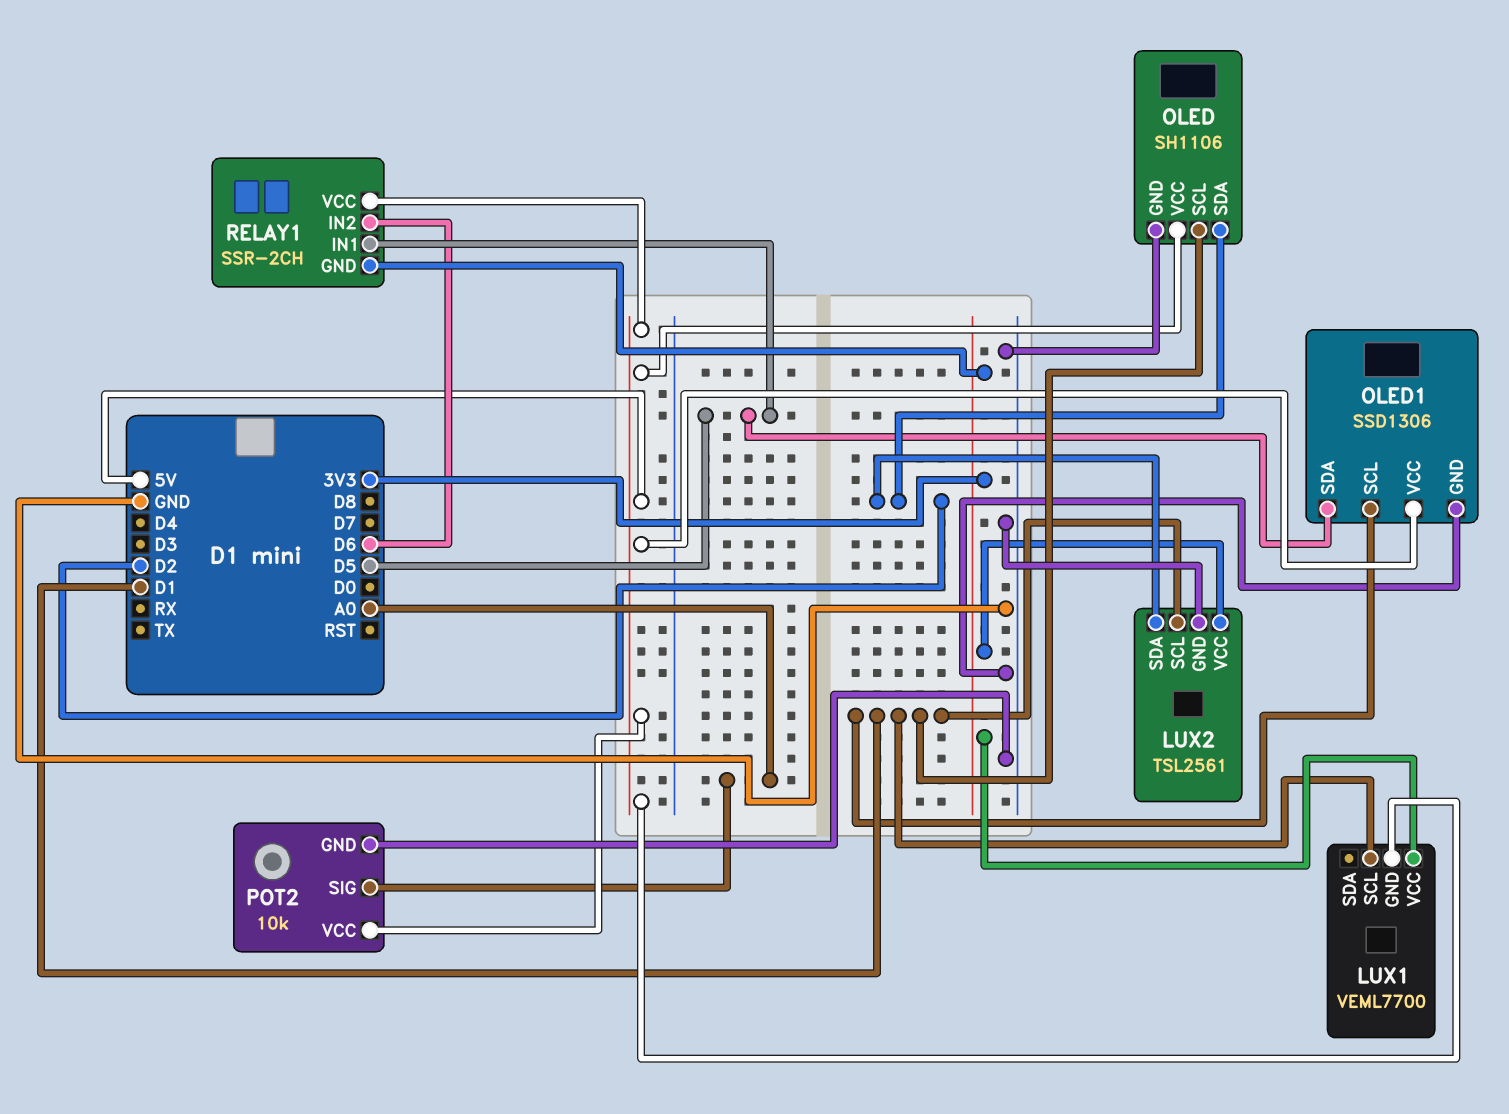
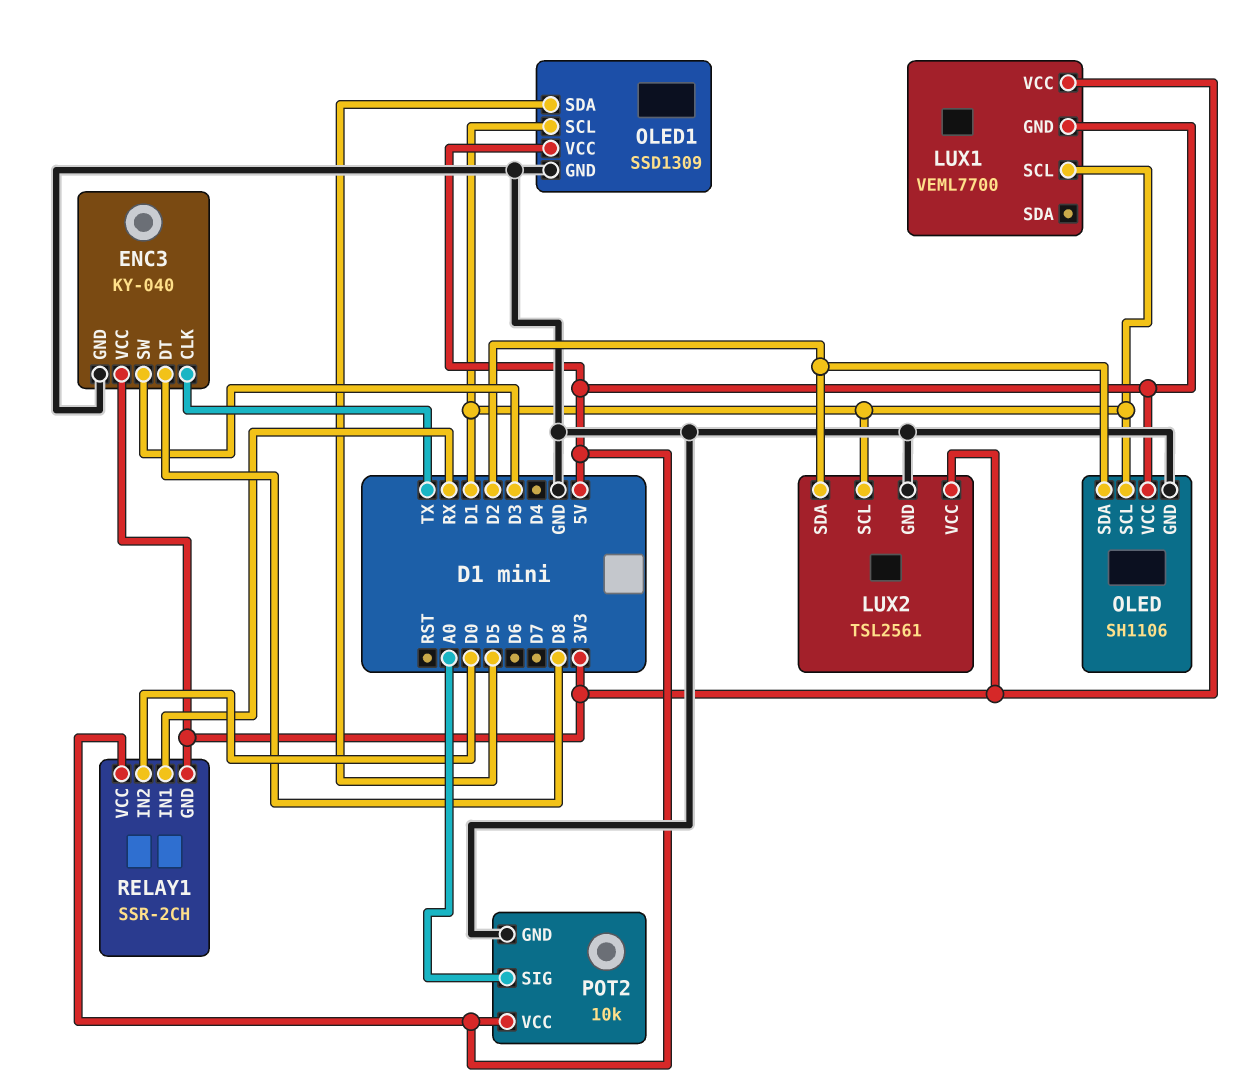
ENC3: none -> KY-040
ENC3 pin CLK: none -> TX
ENC3 pin DT: none -> D8
ENC3 pin GND: none -> GND
ENC3 pin SW: none -> D3
ENC3 pin VCC: none -> 3V3
OLED1: SSD1306 -> SSD1309
RELAY1 pin IN1: D5 -> RX
RELAY1 pin IN2: D6 -> D0

